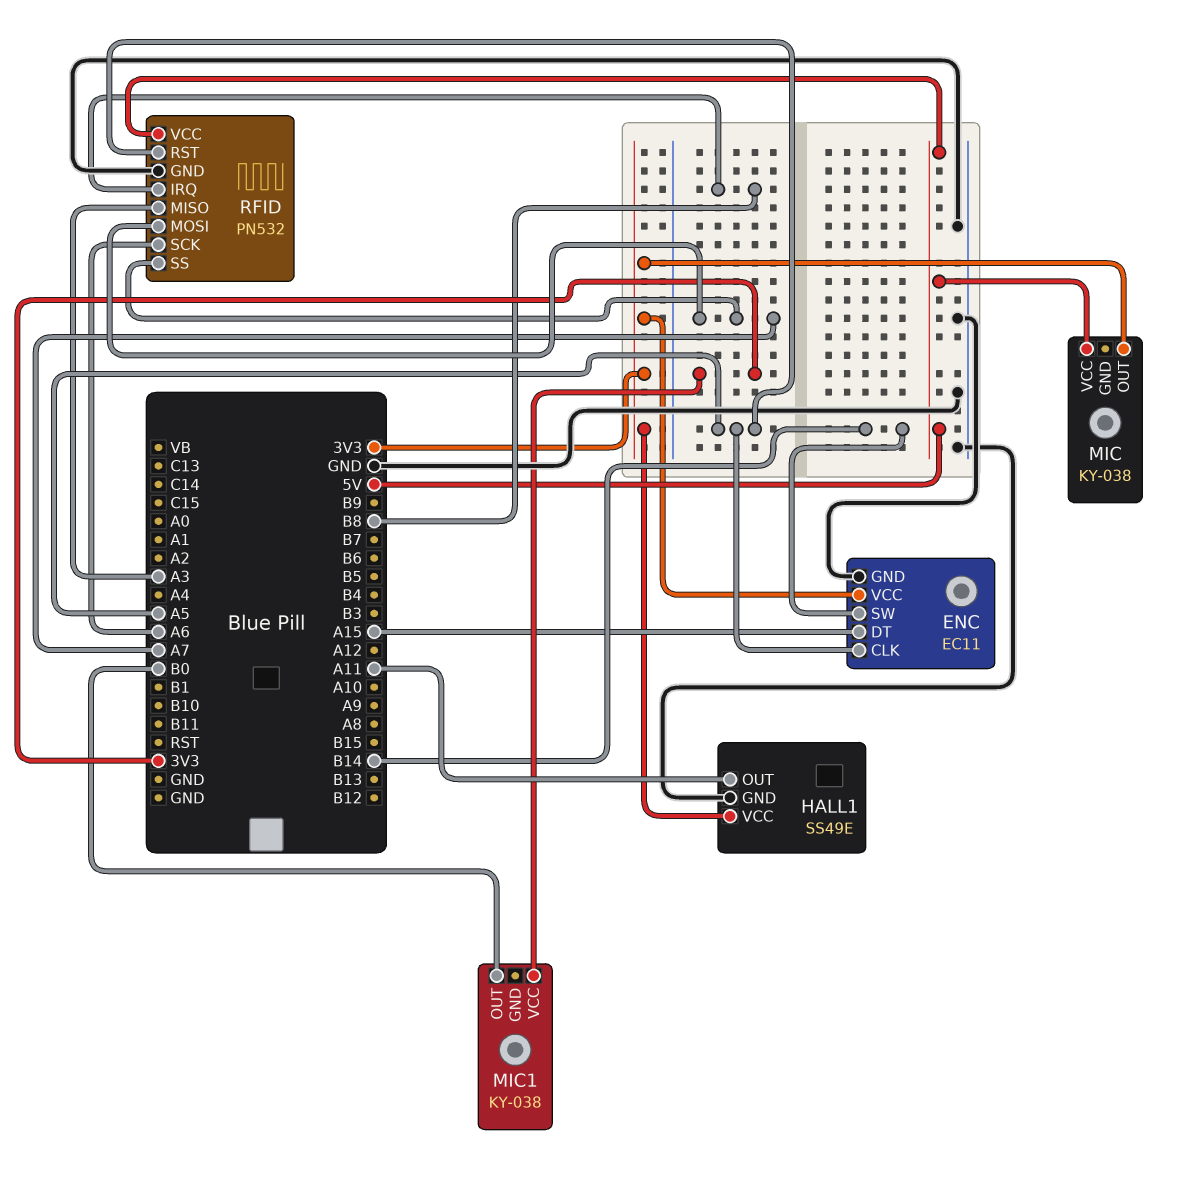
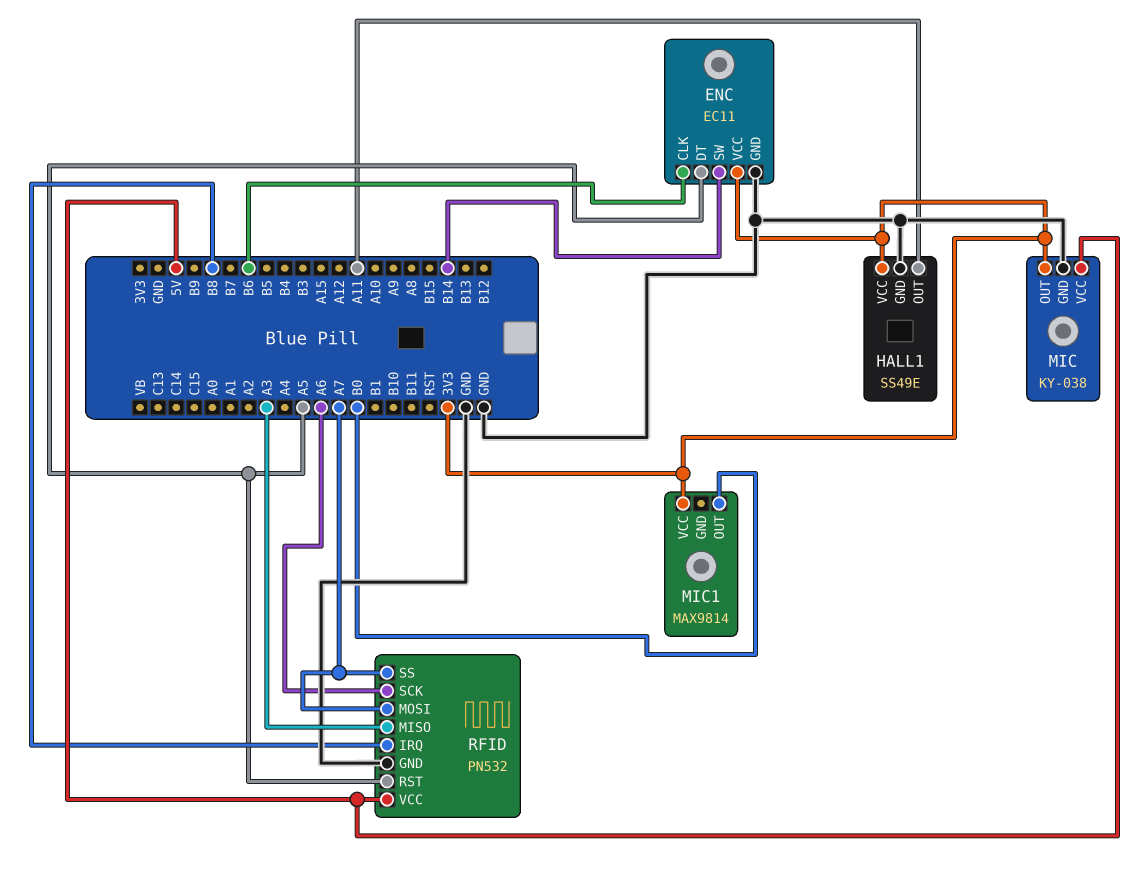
ENC pin CLK: A5 -> B6
ENC pin DT: A15 -> A5
MIC pin GND: none -> GND
MIC1: KY-038 -> MAX9814

